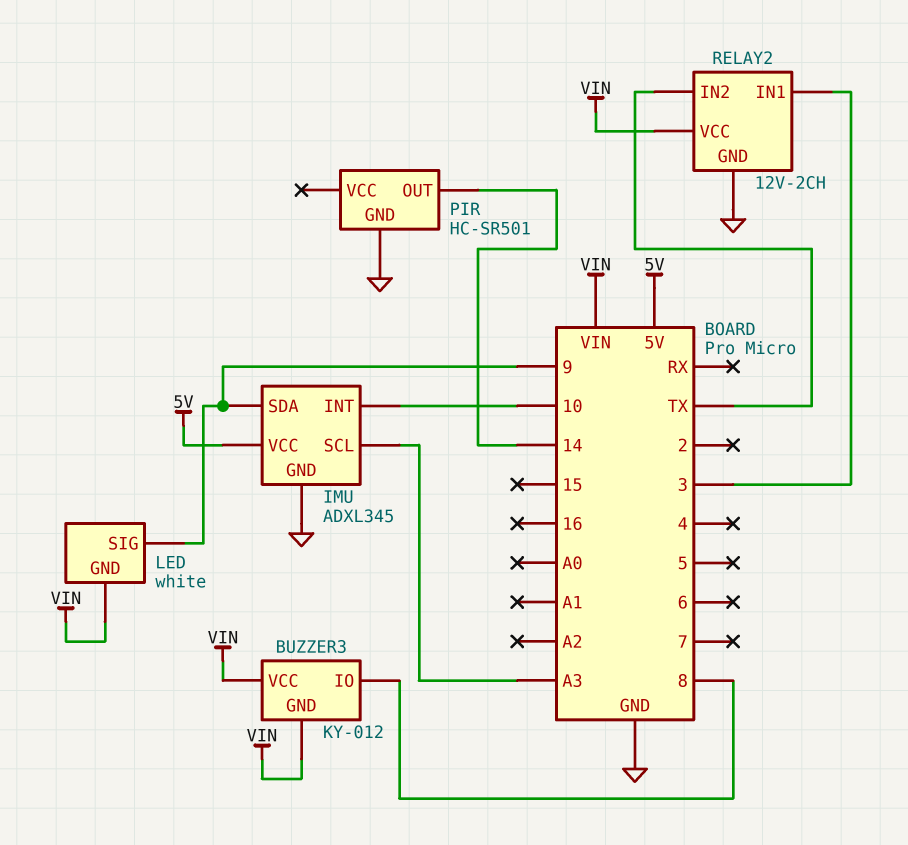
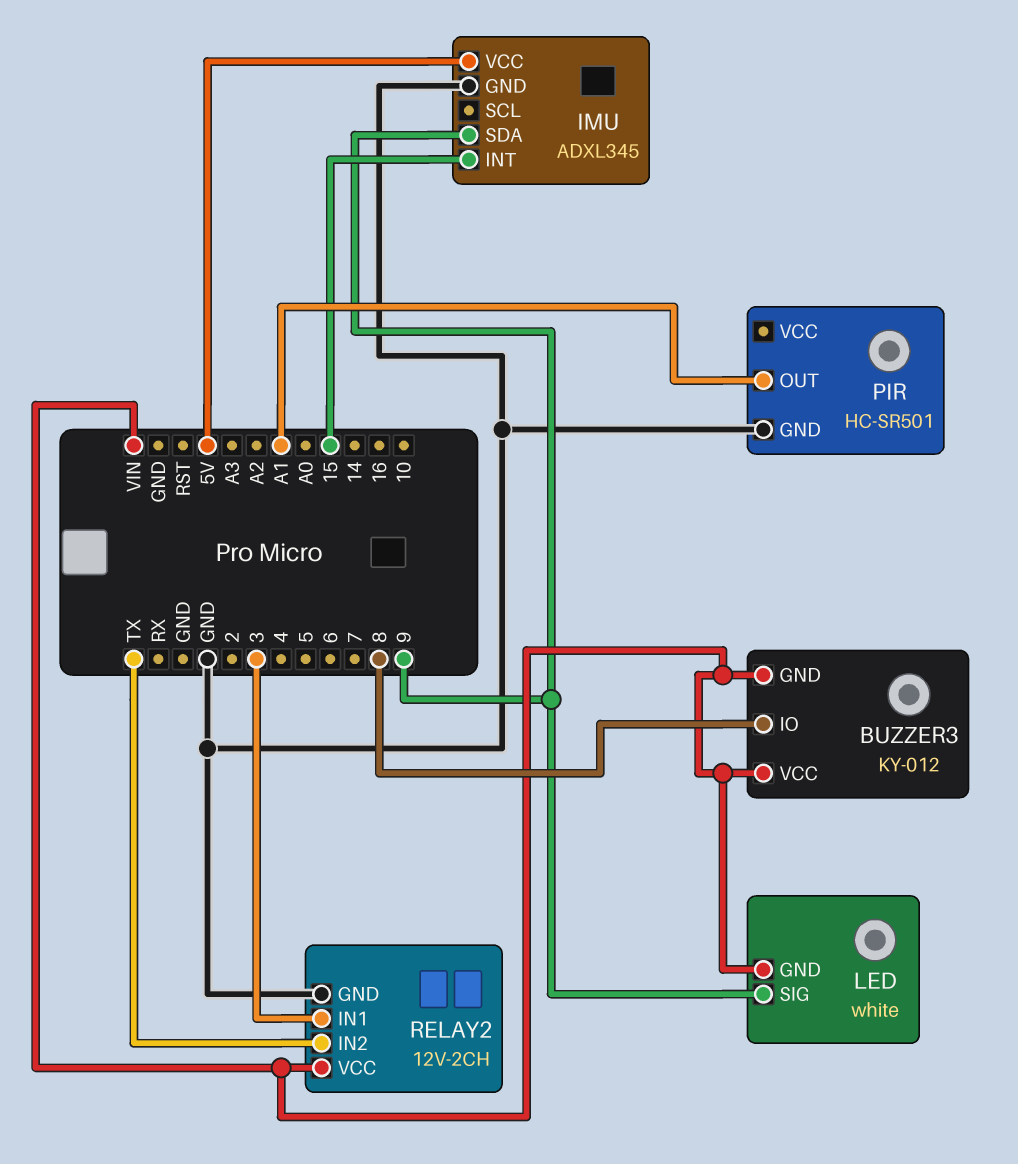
IMU pin INT: 10 -> 15
IMU pin SCL: A3 -> none
PIR pin OUT: 14 -> A1

